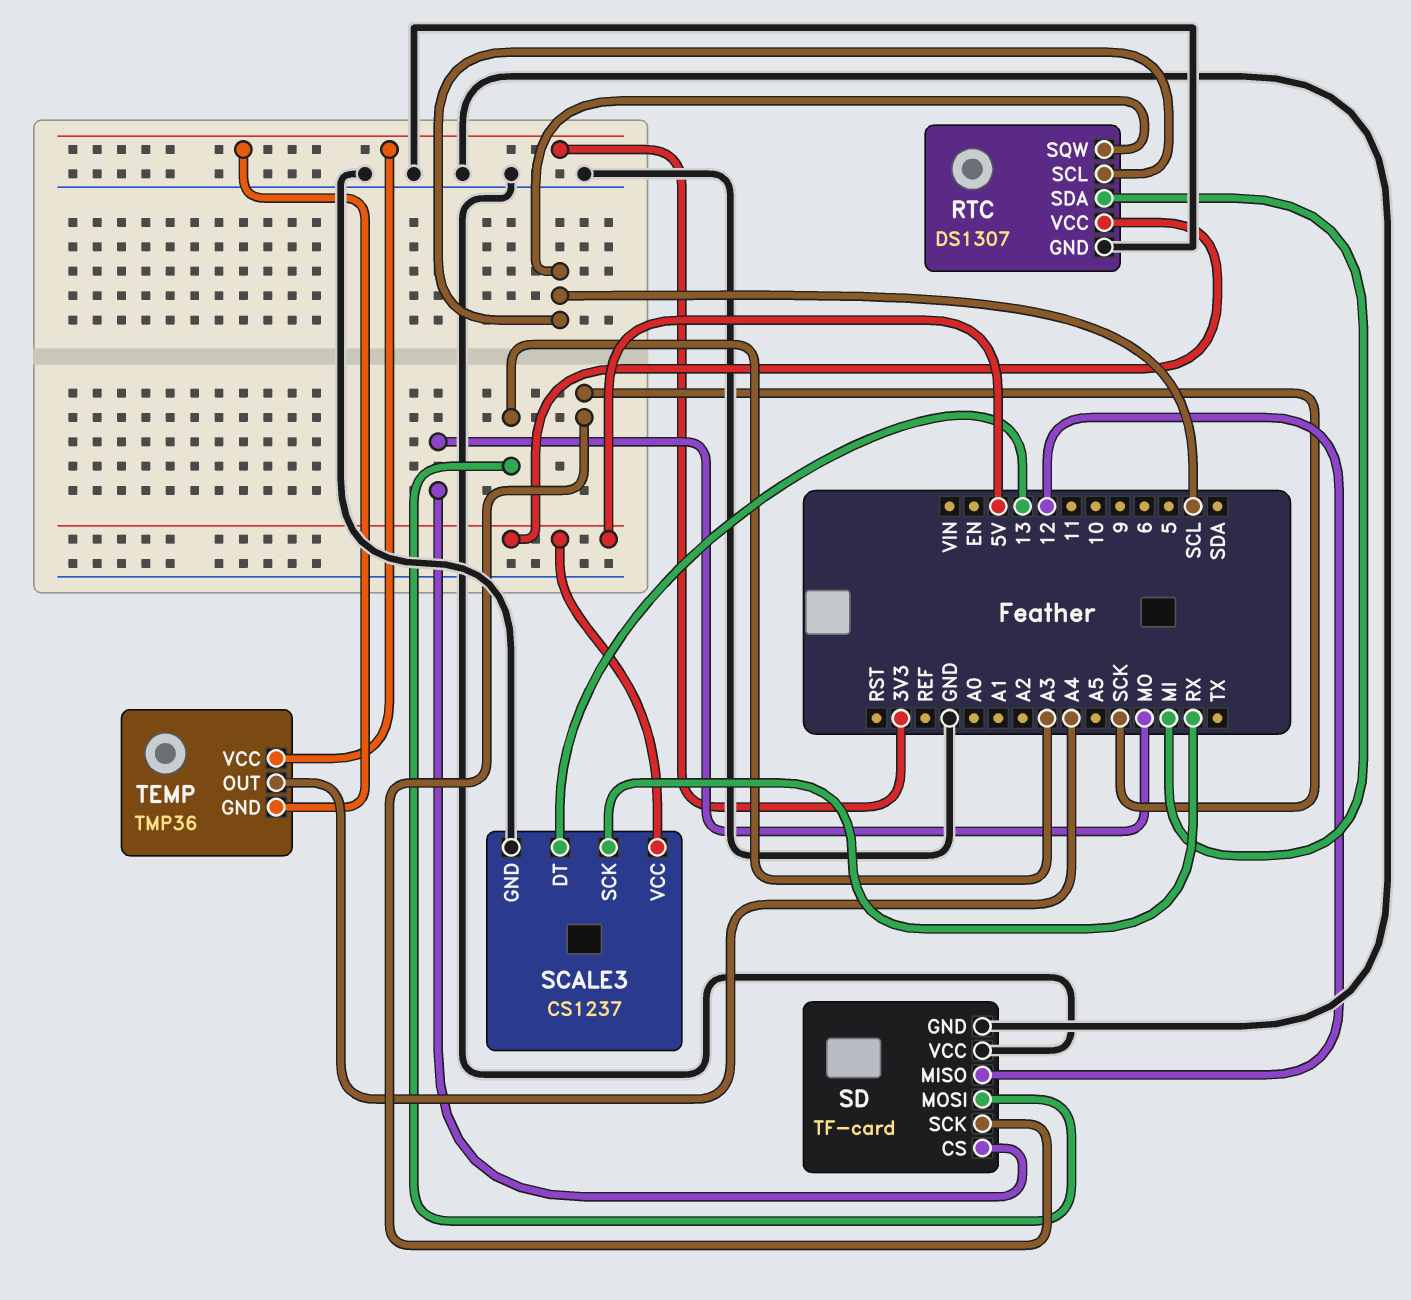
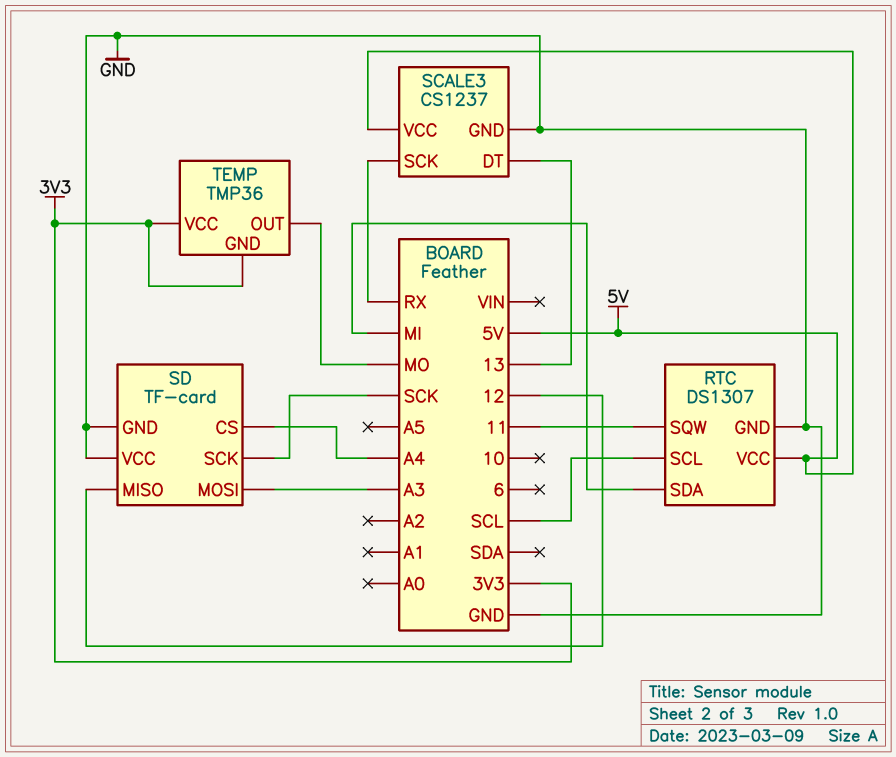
RTC pin SQW: SCL -> 11
SD pin CS: MO -> A4
TEMP pin OUT: A4 -> MO

